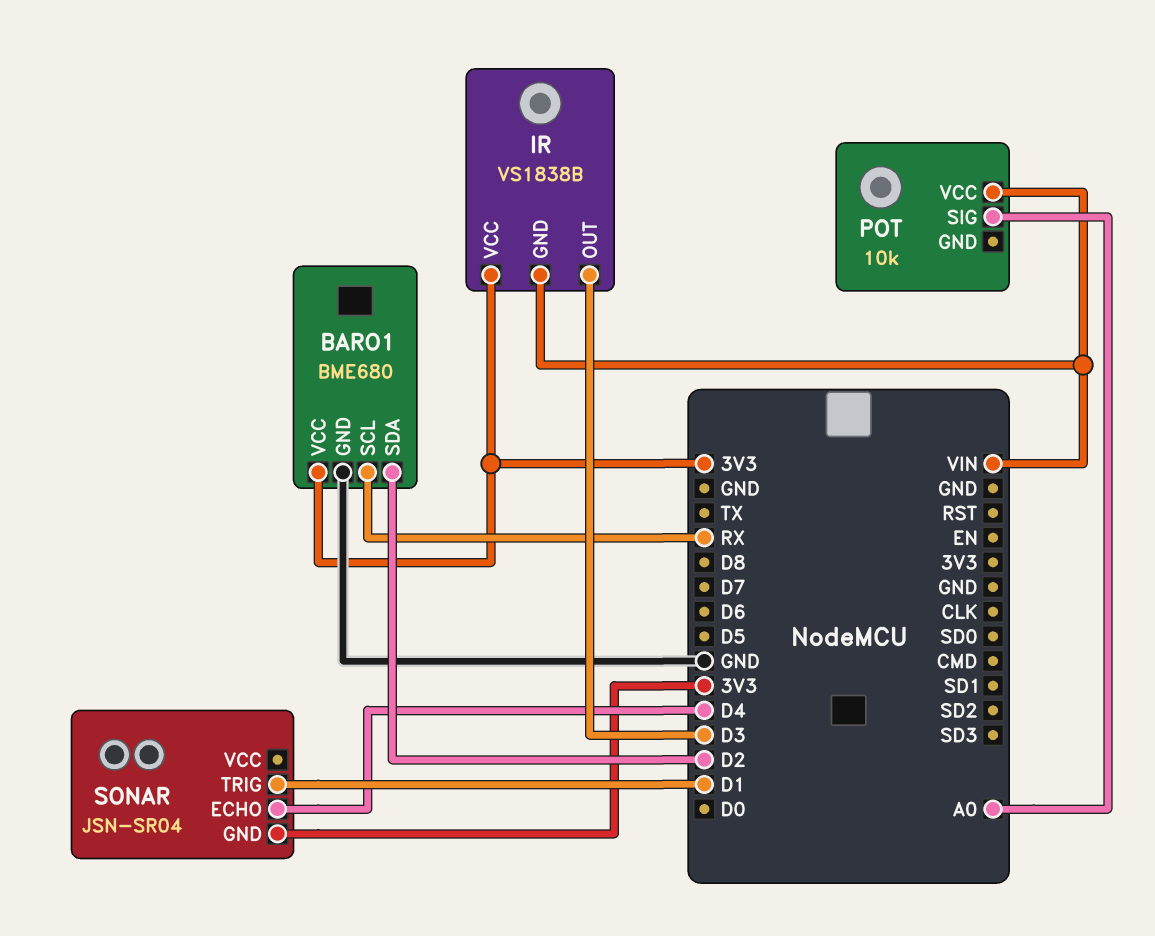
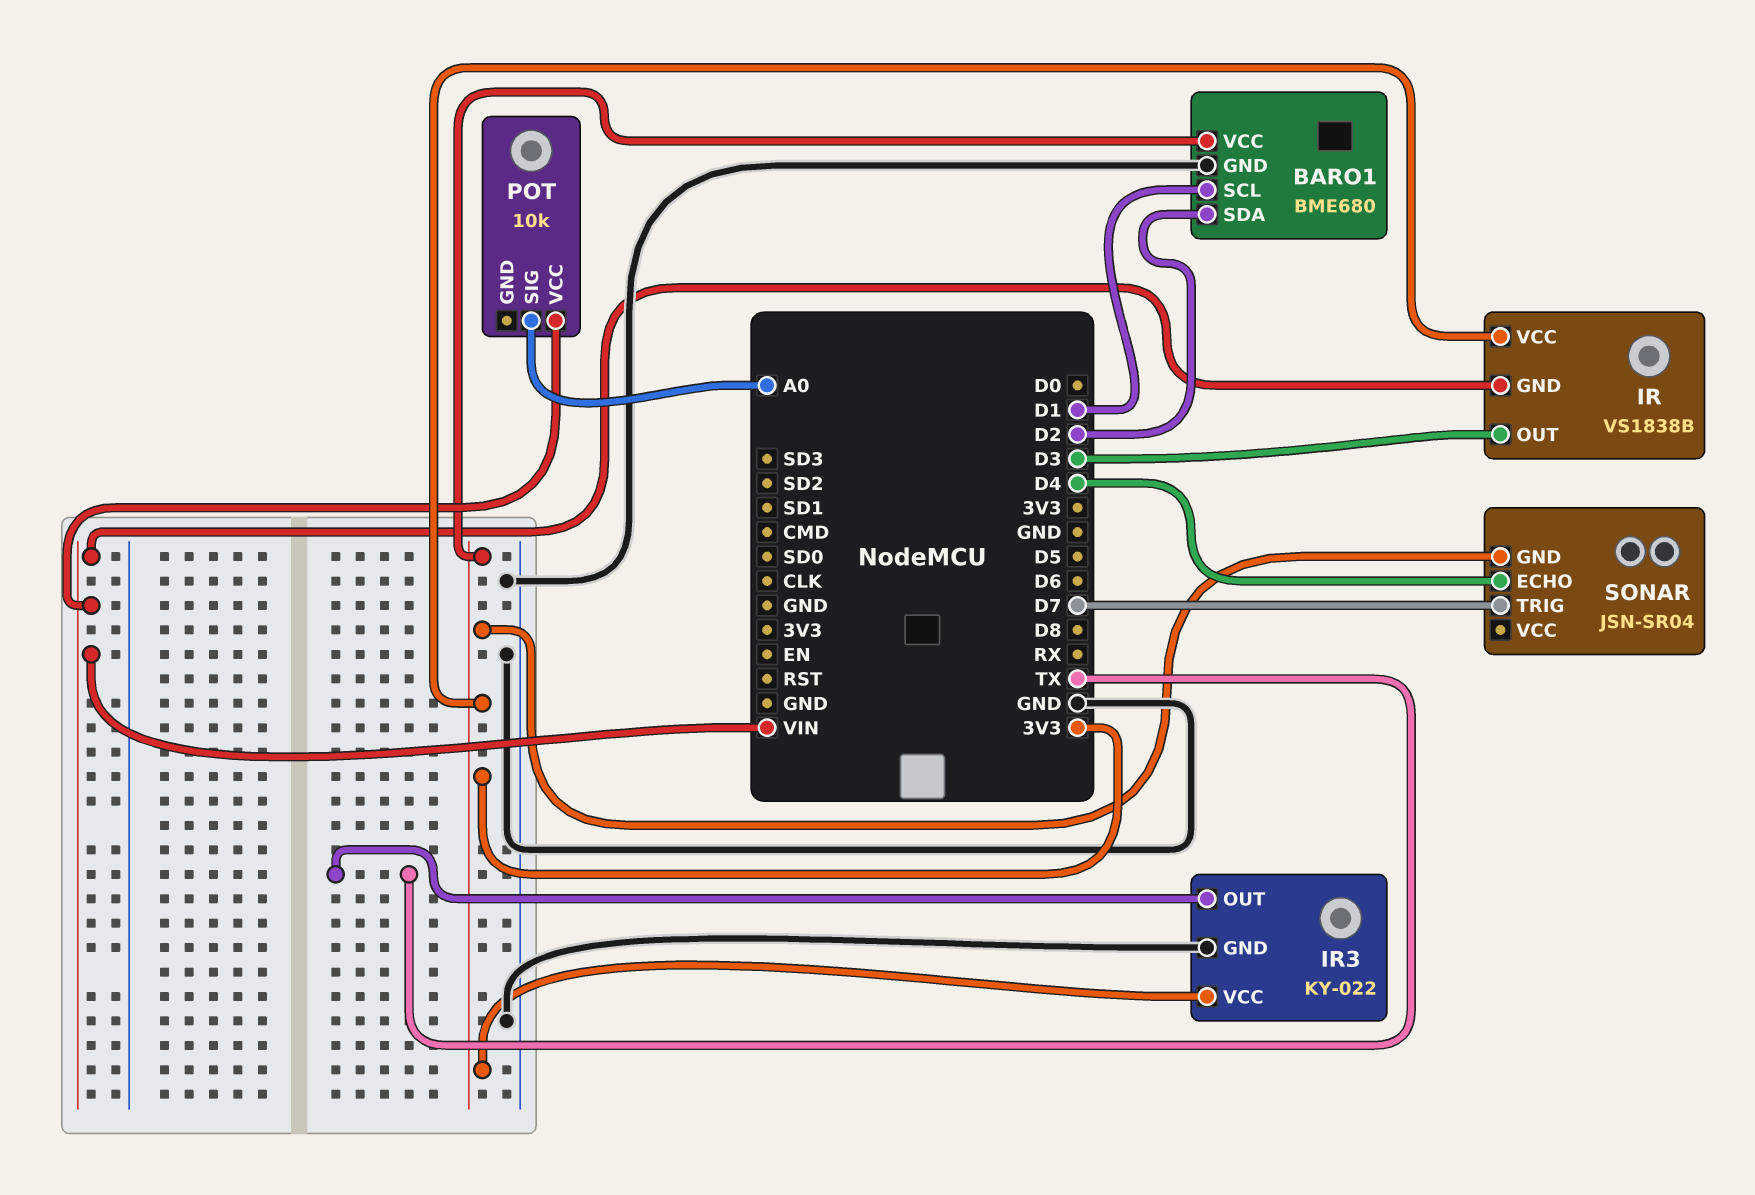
BARO1 pin SCL: RX -> D1
IR3: none -> KY-022
IR3 pin GND: none -> GND
IR3 pin OUT: none -> TX
IR3 pin VCC: none -> 3V3
SONAR pin TRIG: D1 -> D7

